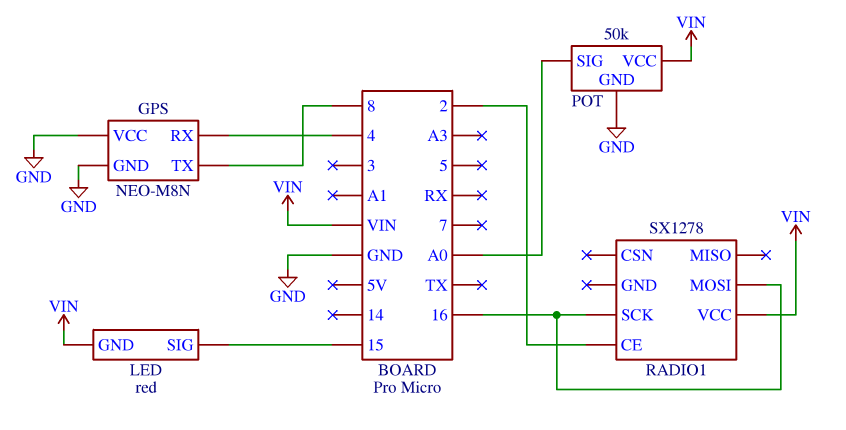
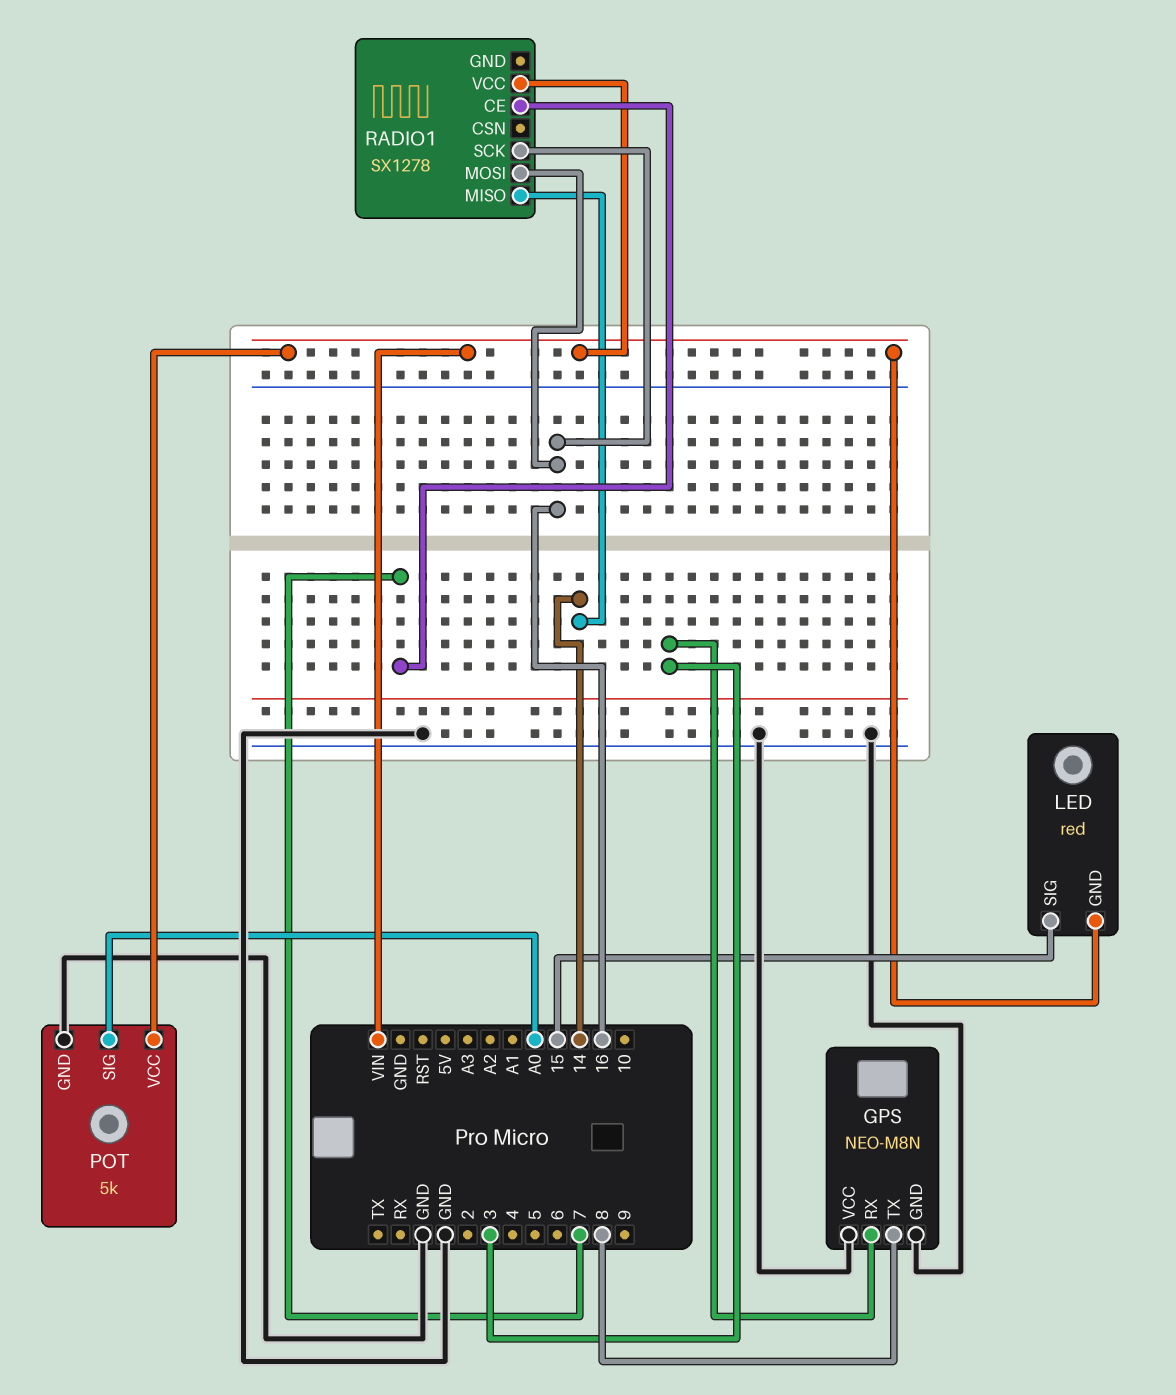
GPS pin RX: 4 -> 3
POT: 50k -> 5k
RADIO1 pin CE: 2 -> 7
RADIO1 pin MISO: none -> 14

